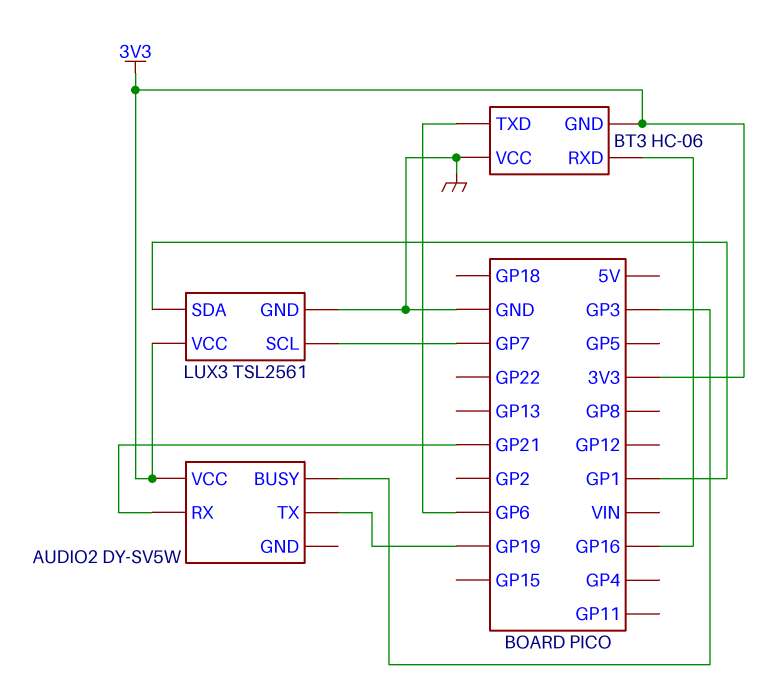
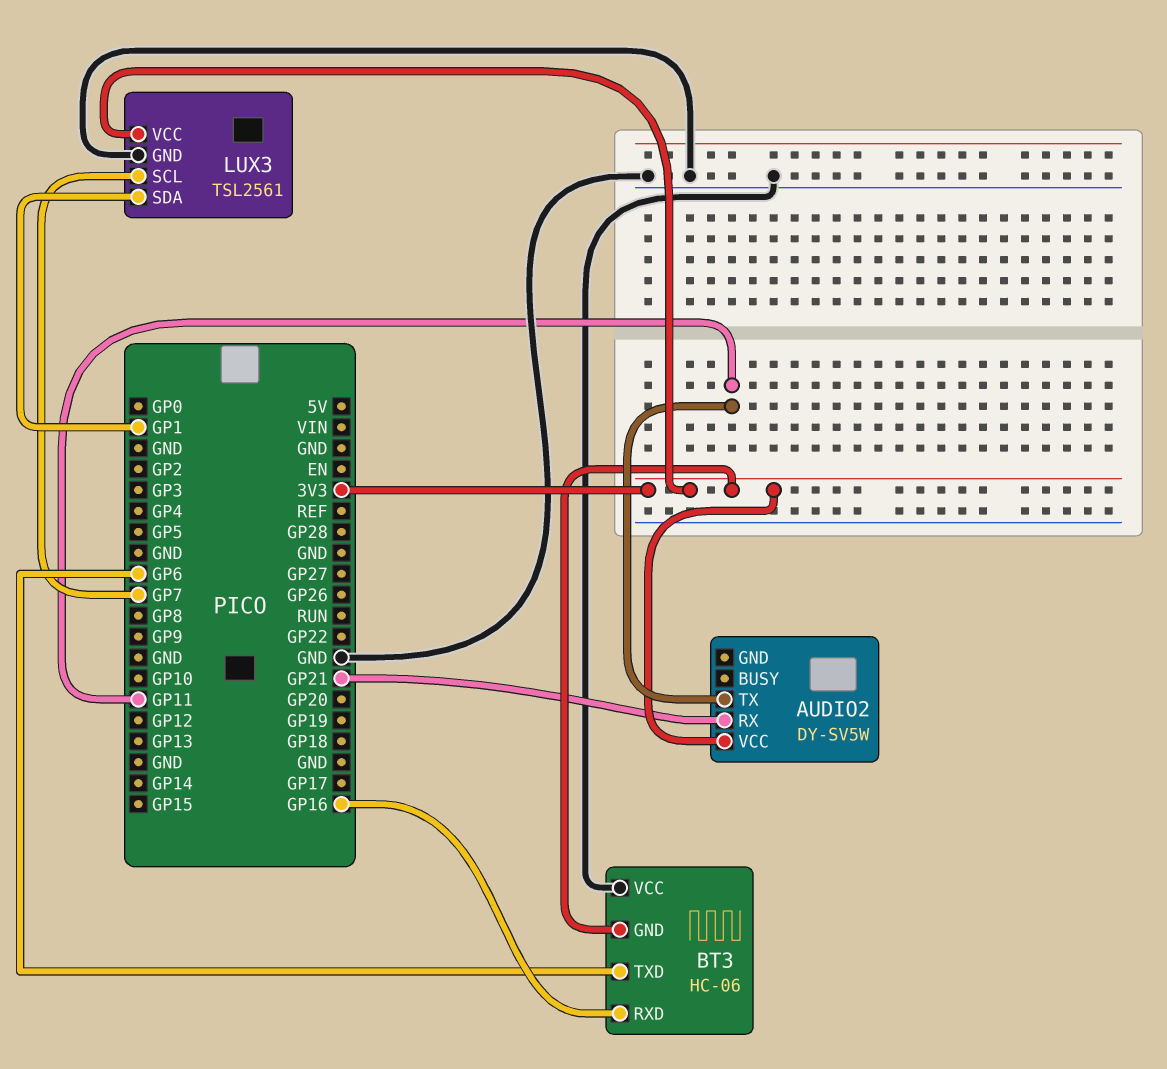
AUDIO2 pin BUSY: GP3 -> none
AUDIO2 pin TX: GP19 -> GP11

